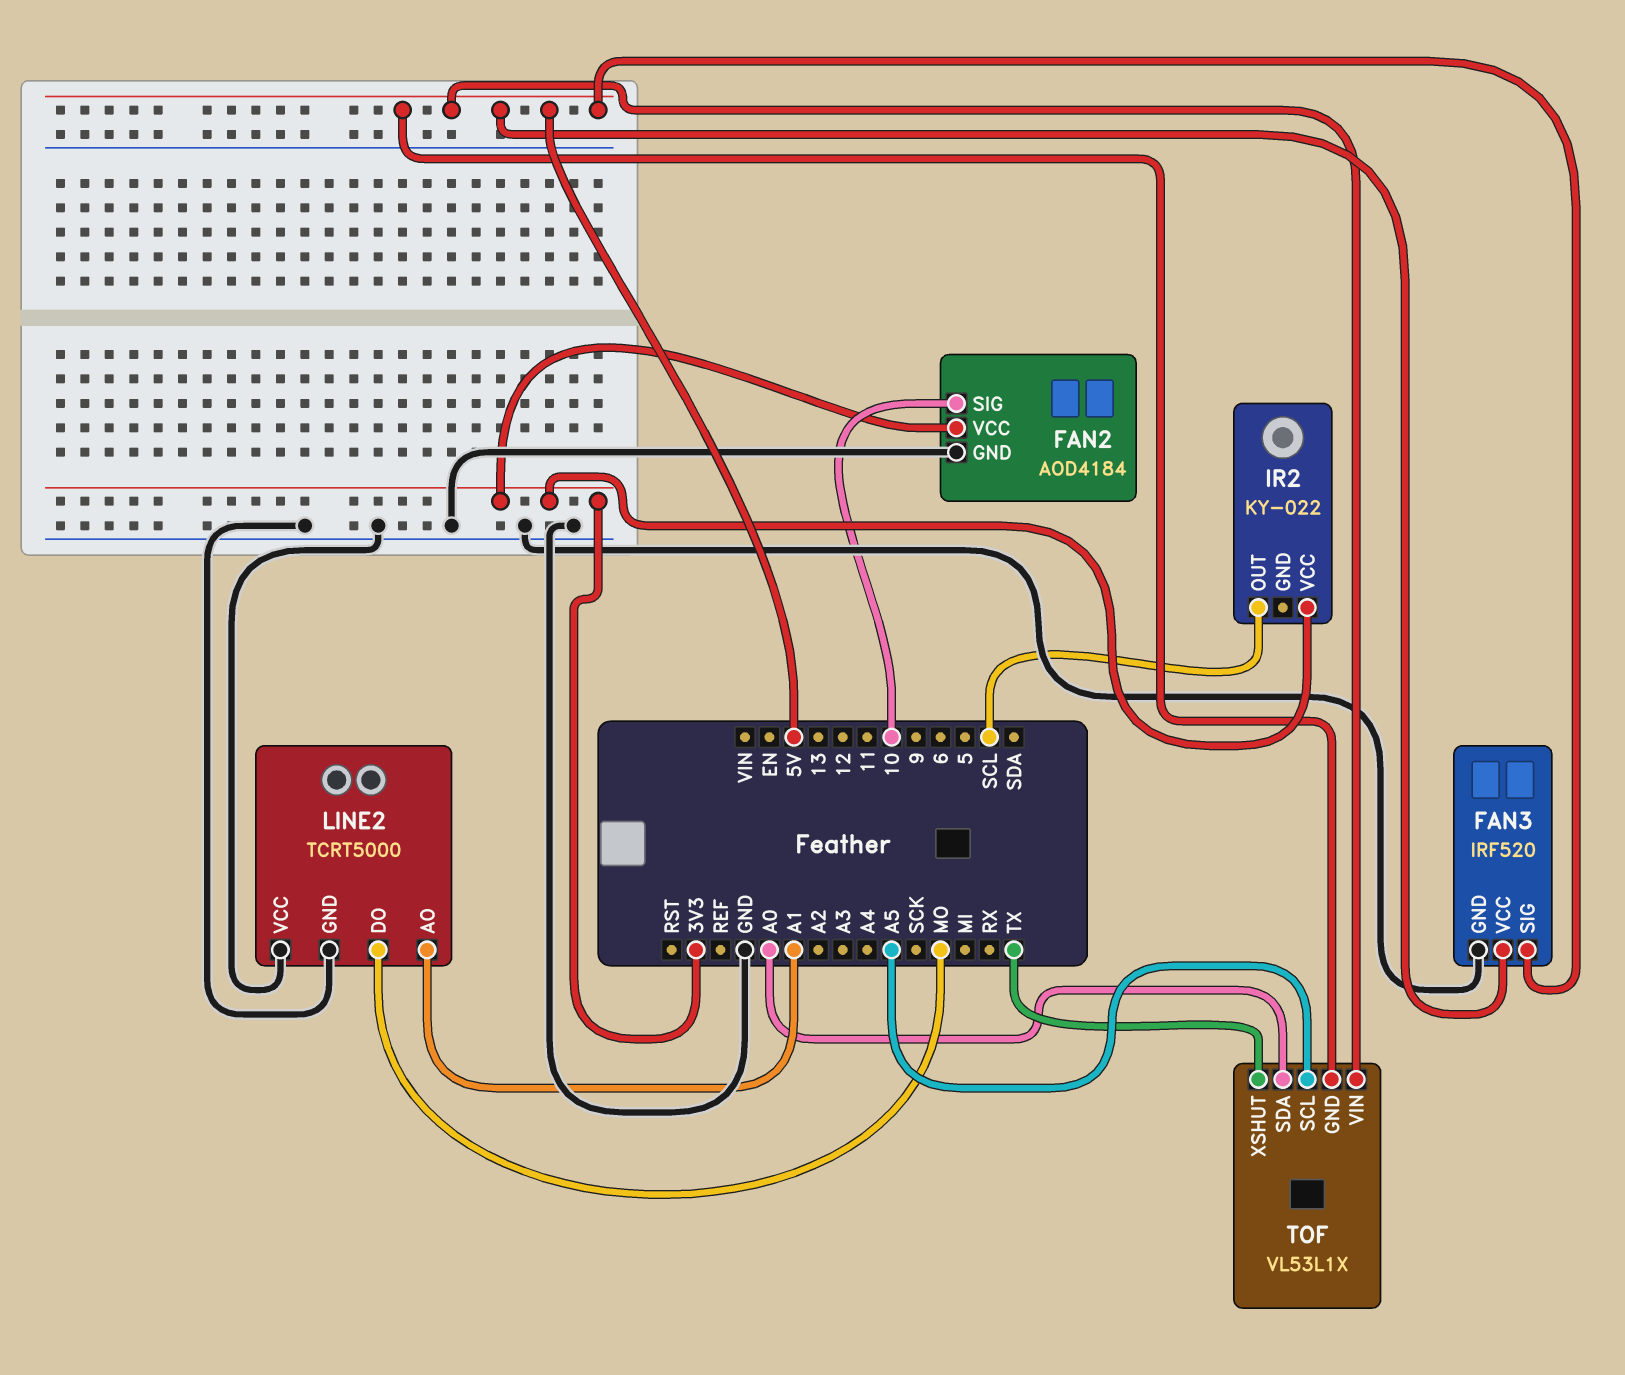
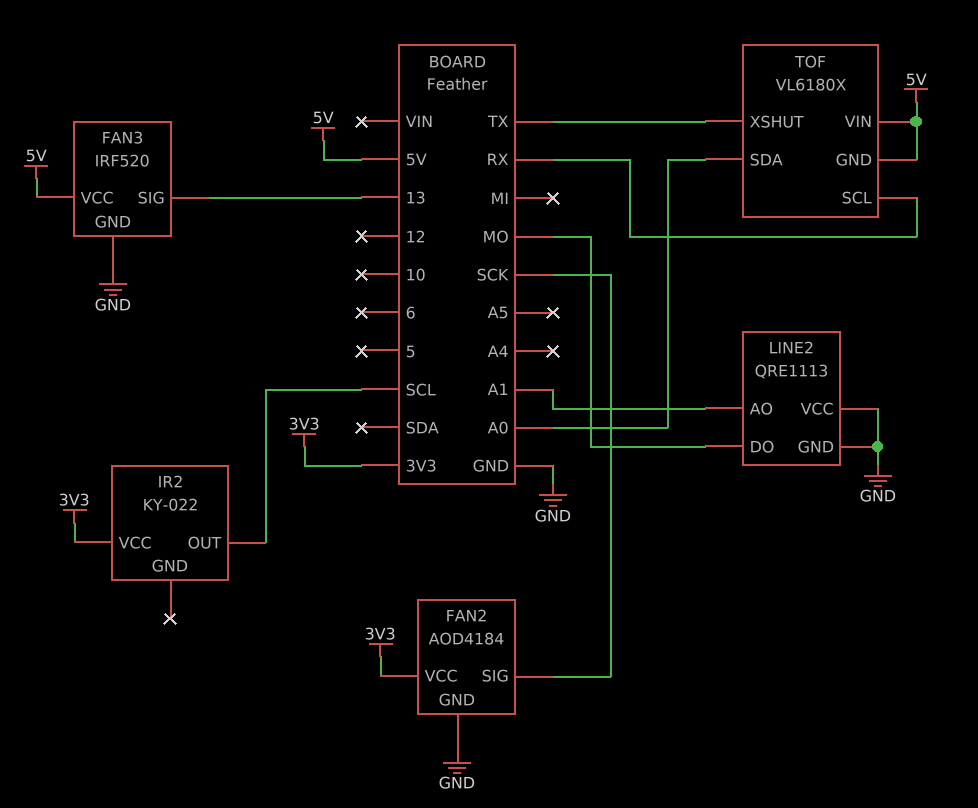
FAN2 pin SIG: 10 -> SCK
FAN3 pin SIG: 5V -> 13
LINE2: TCRT5000 -> QRE1113
TOF: VL53L1X -> VL6180X
TOF pin SCL: A5 -> RX

